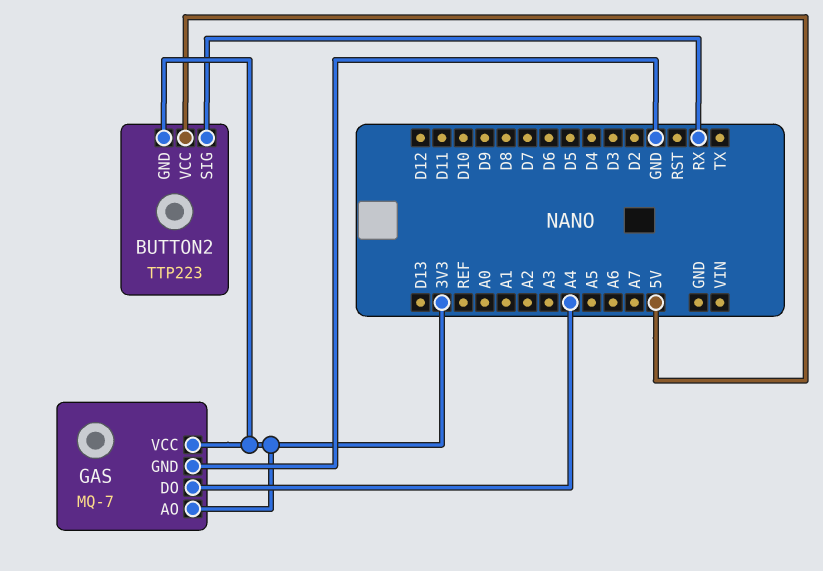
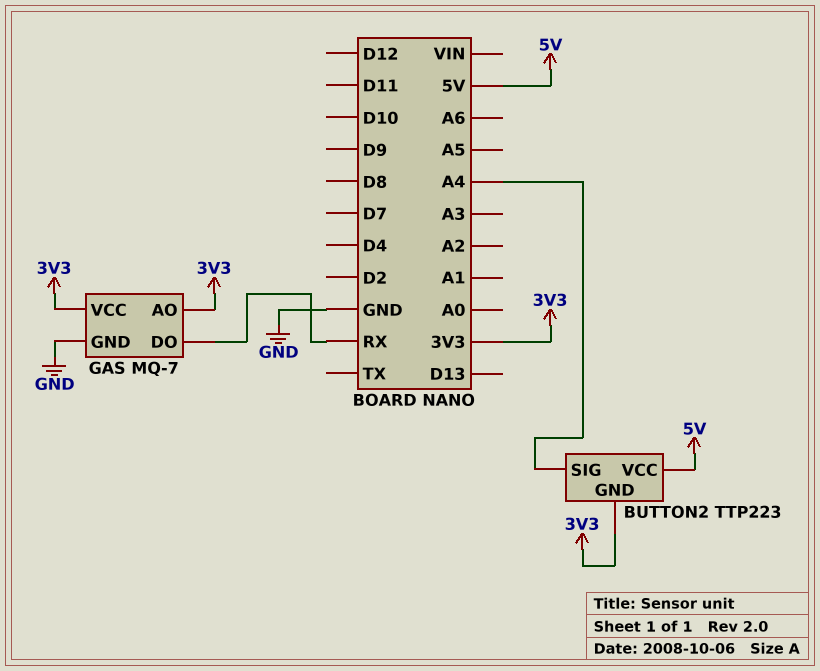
BUTTON2 pin SIG: RX -> A4
GAS pin DO: A4 -> RX

